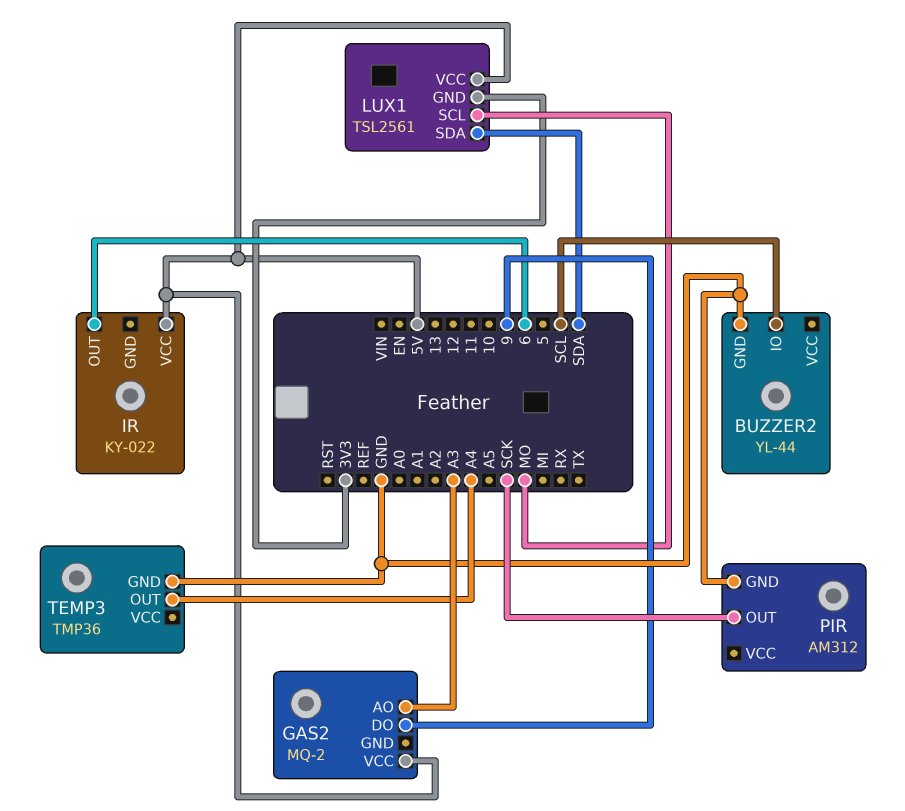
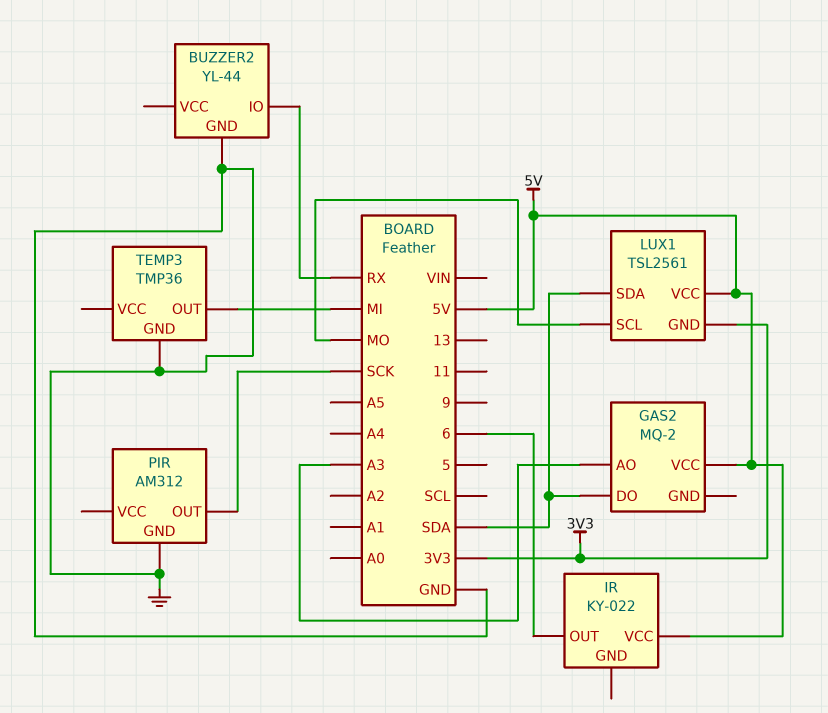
BUZZER2 pin IO: SCL -> RX
GAS2 pin DO: 9 -> SDA
TEMP3 pin OUT: A4 -> MI

